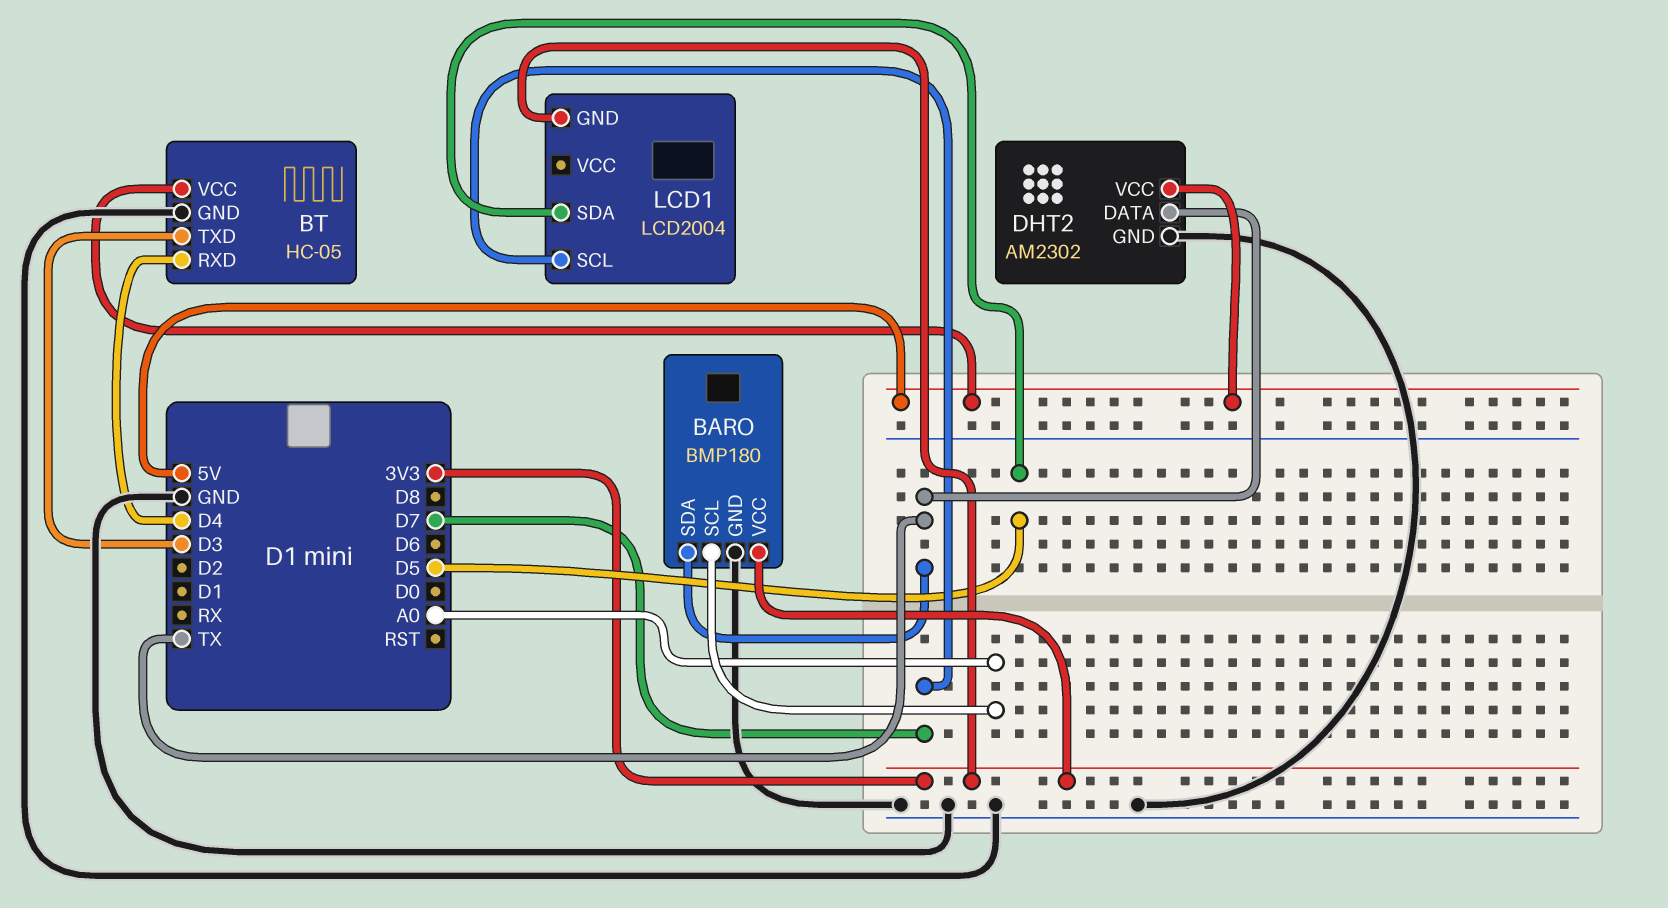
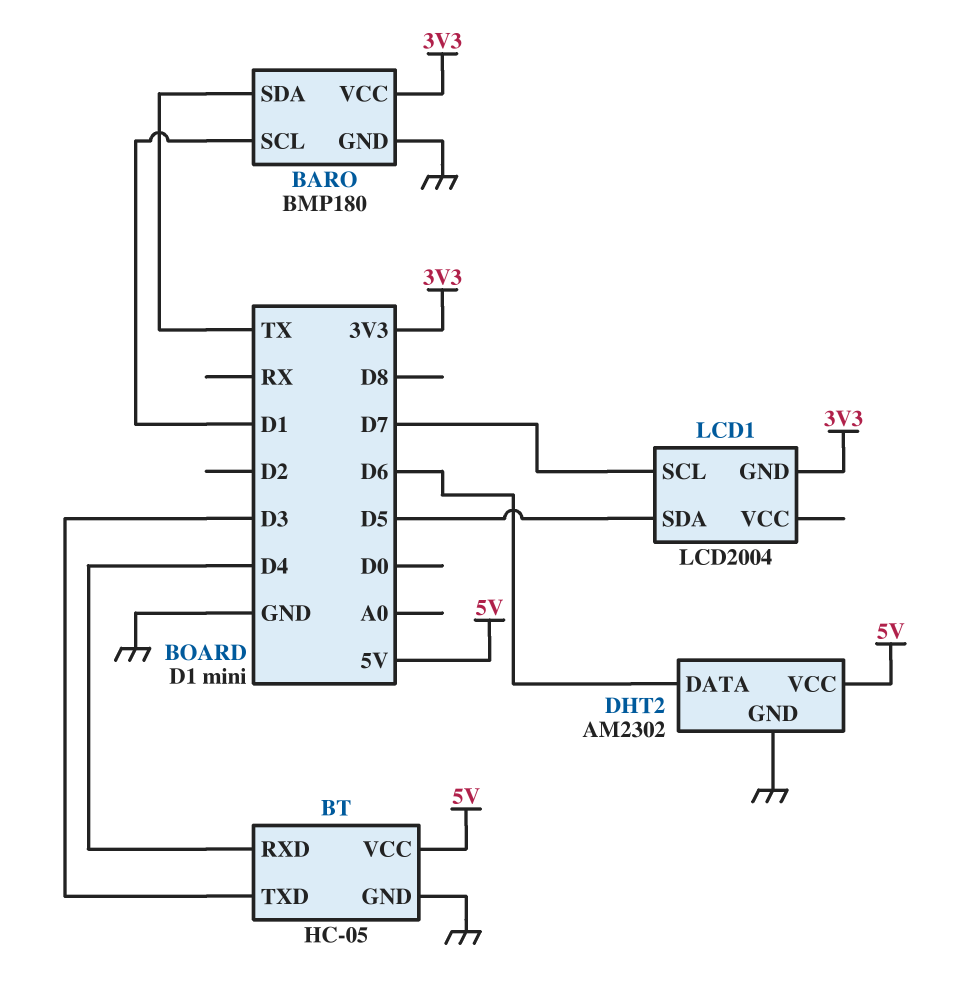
BARO pin SCL: A0 -> D1
DHT2 pin DATA: TX -> D6

